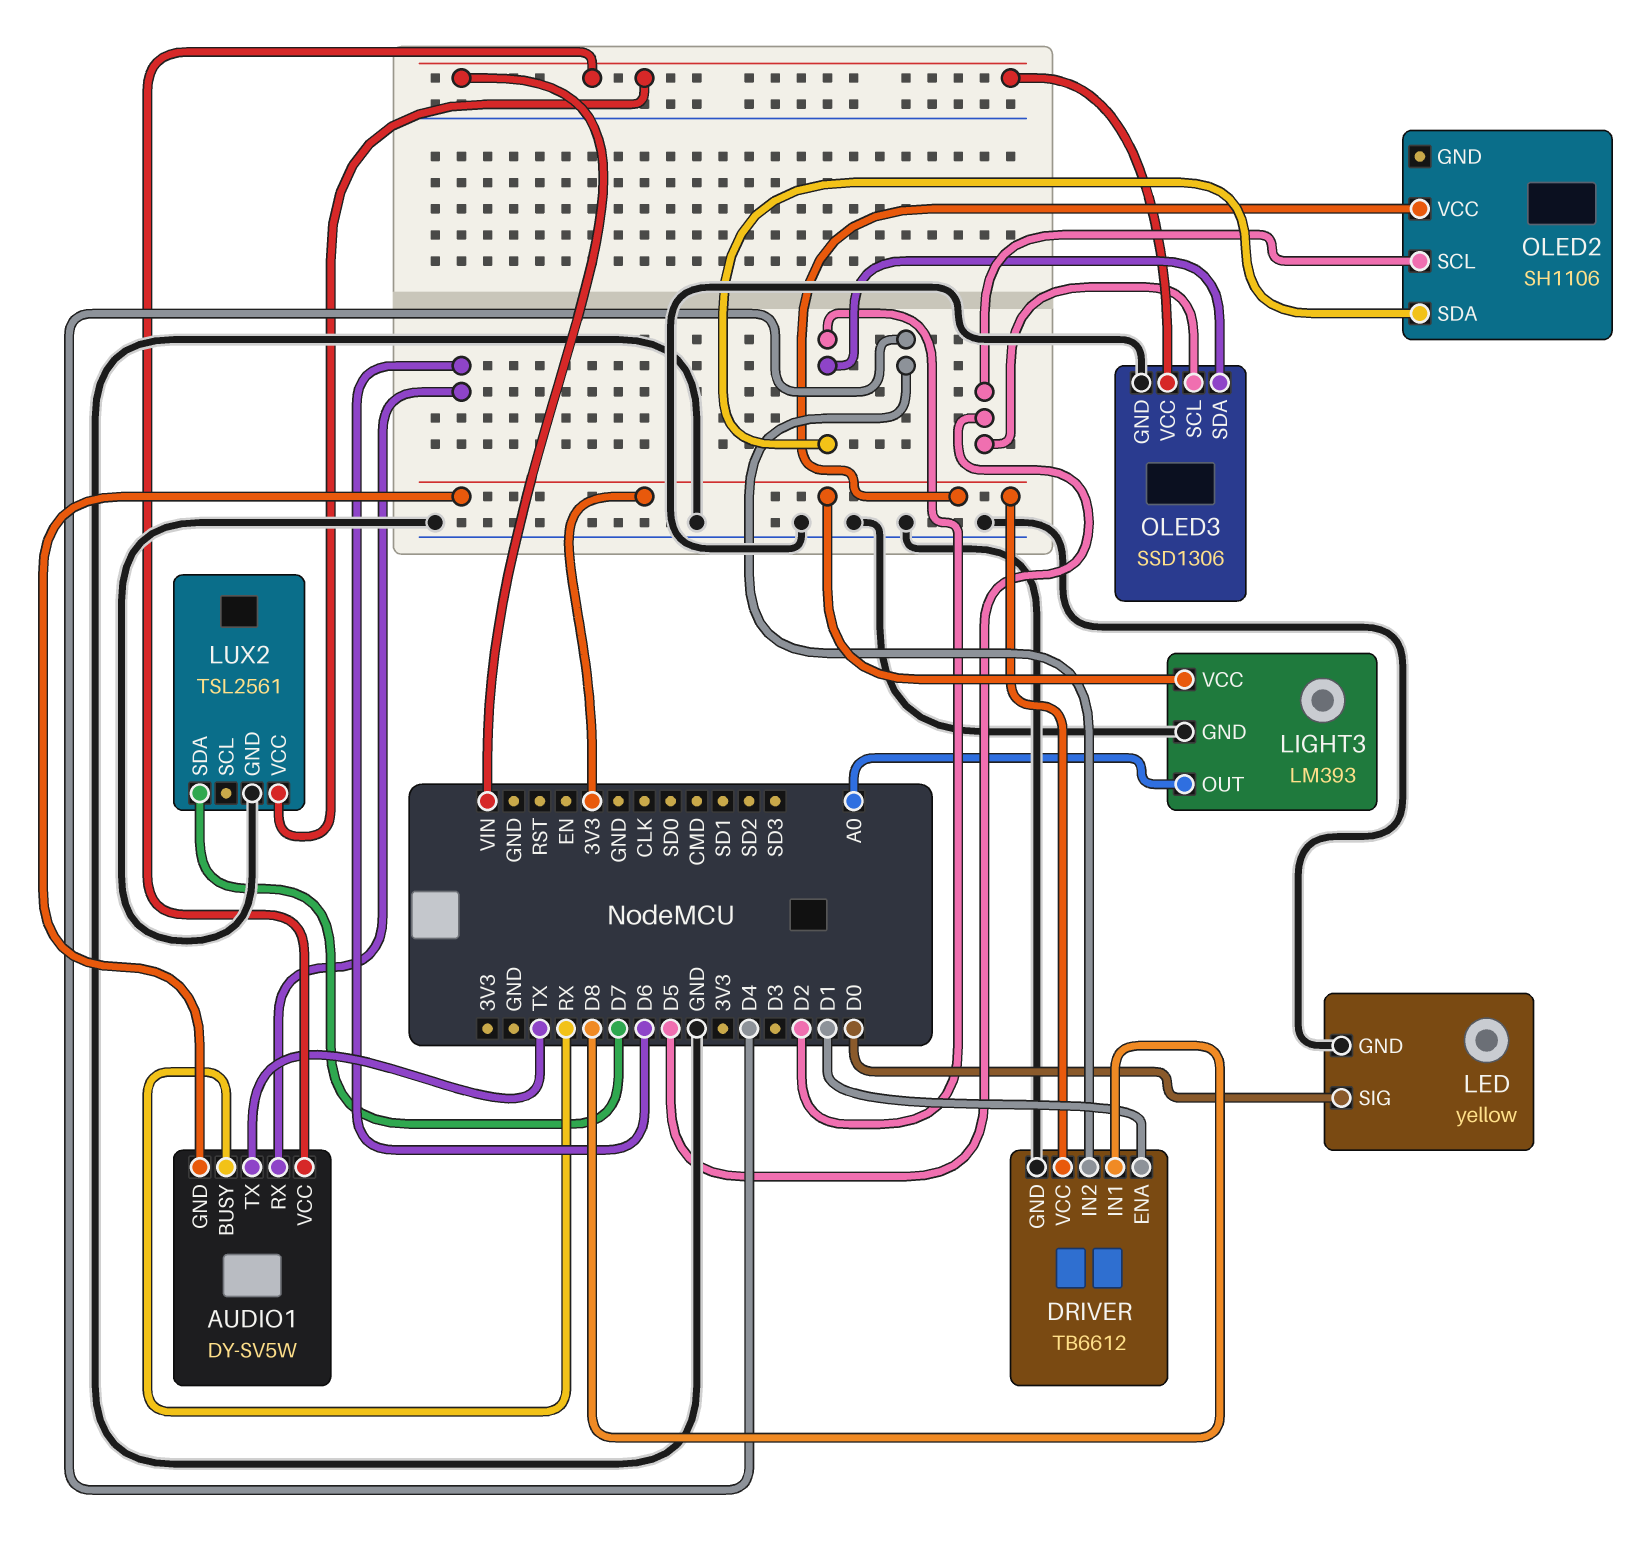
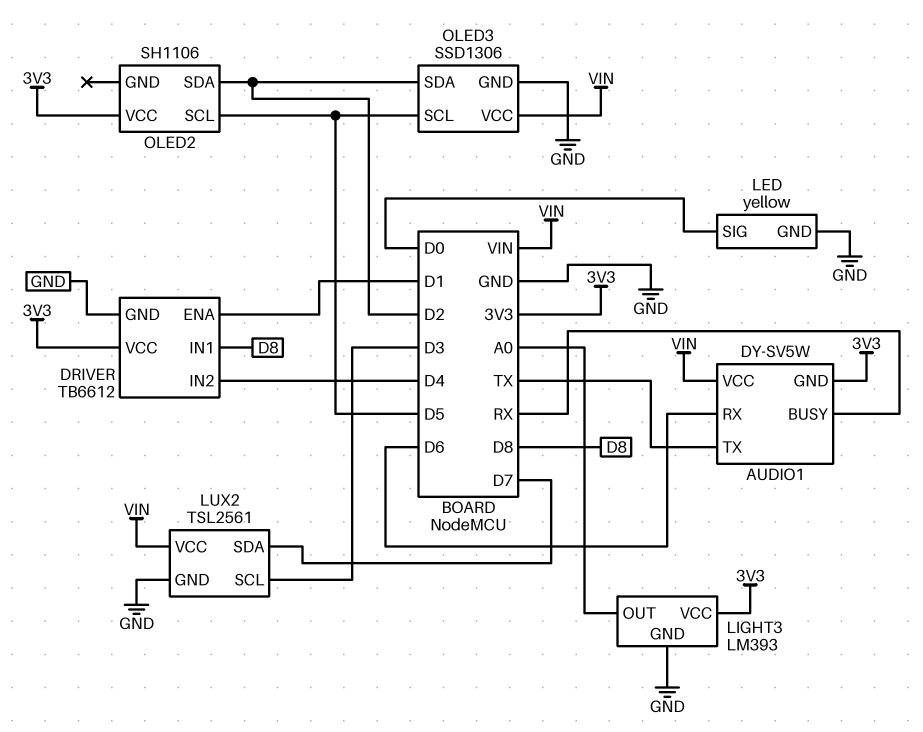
LUX2 pin SCL: none -> D3

